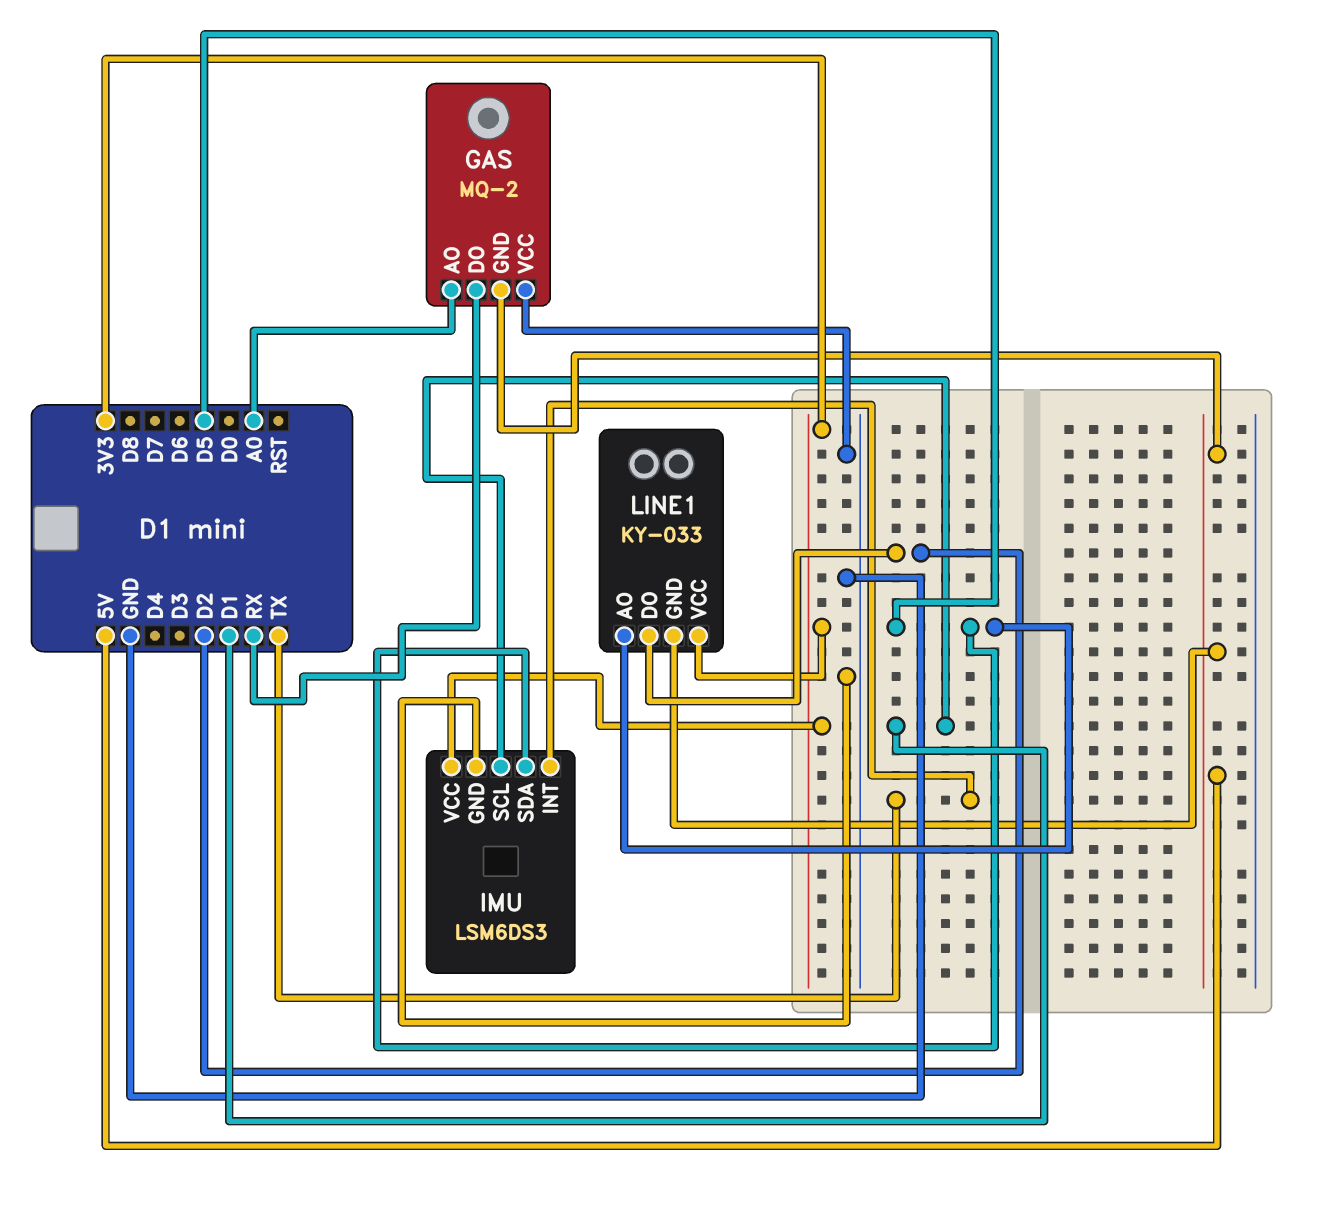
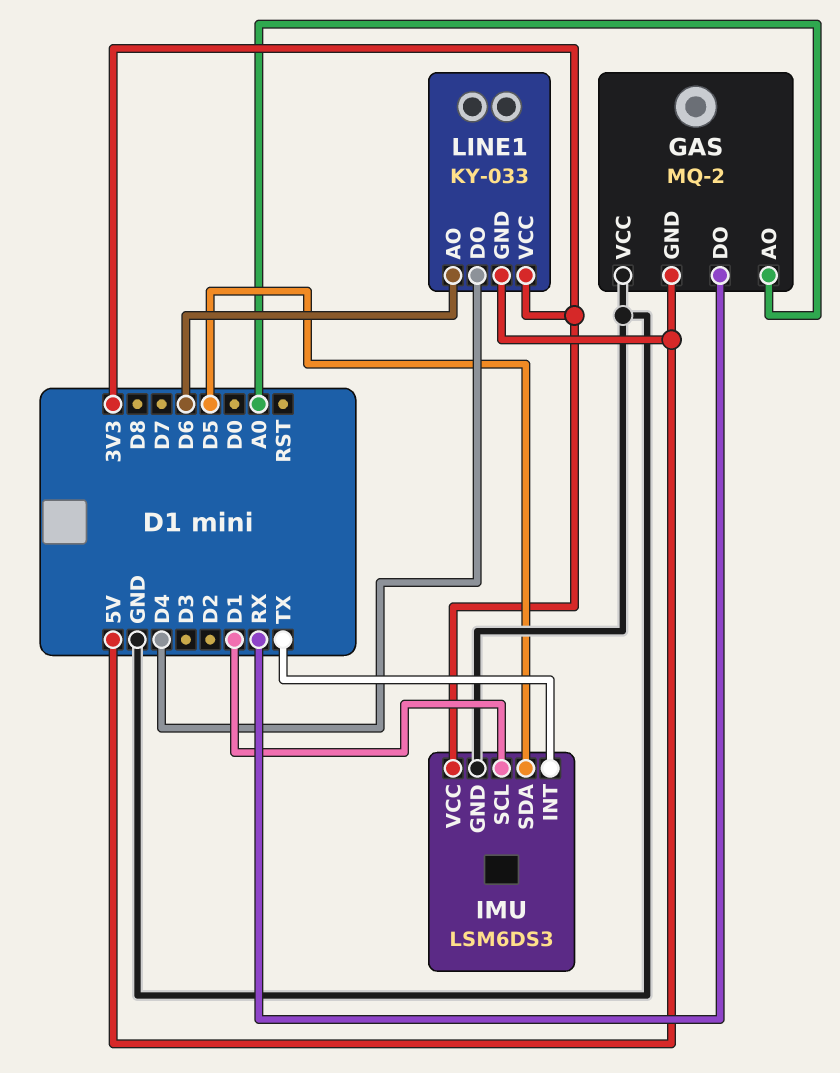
LINE1 pin AO: D5 -> D6
LINE1 pin DO: D2 -> D4

